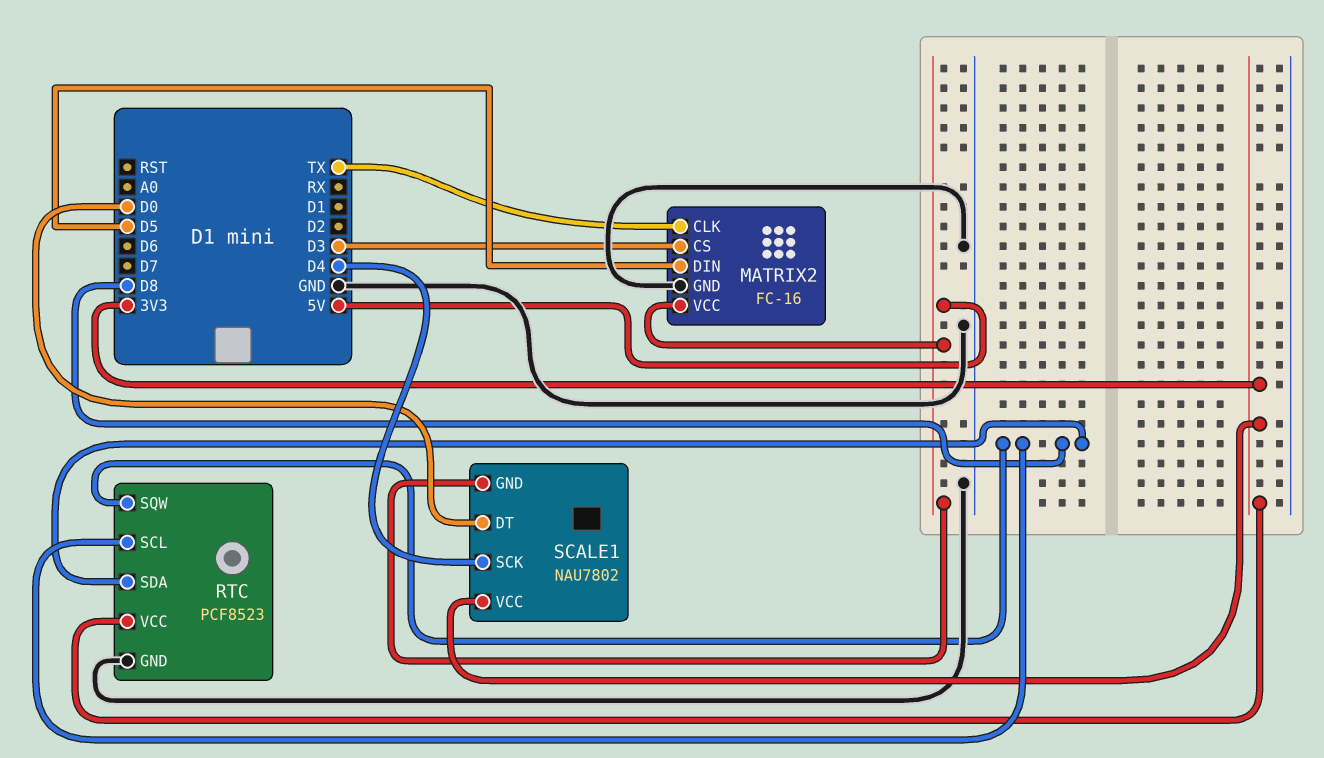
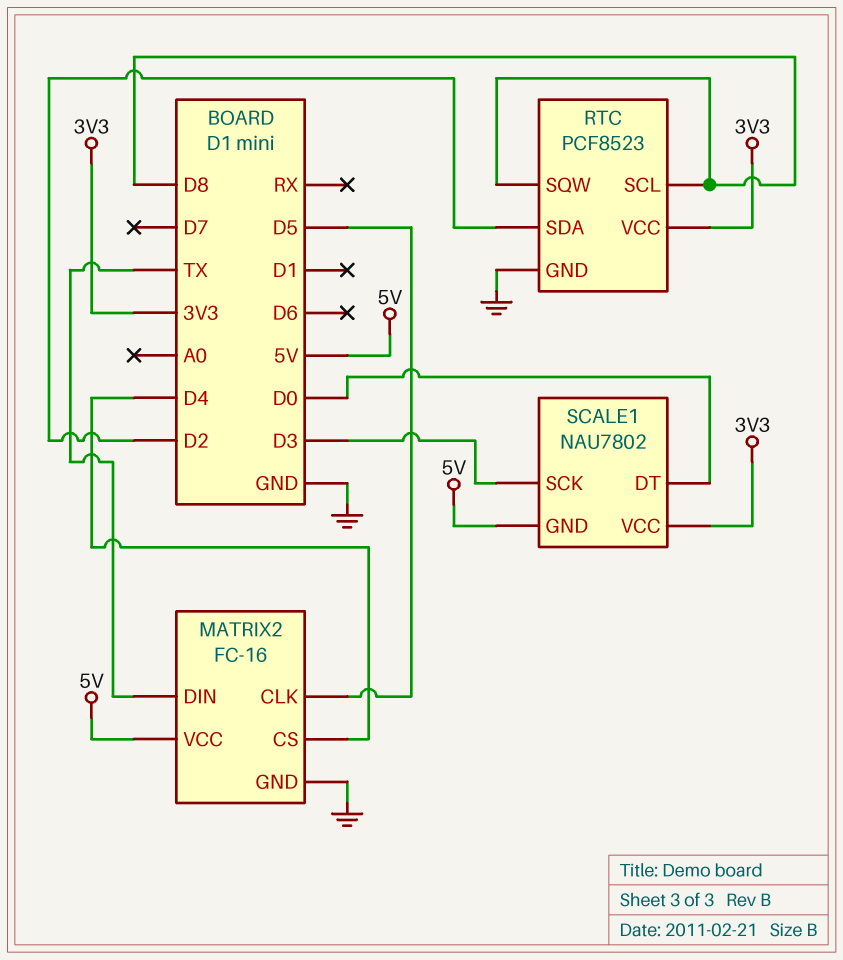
MATRIX2 pin CLK: TX -> D5
MATRIX2 pin CS: D3 -> D4
MATRIX2 pin DIN: D5 -> TX
RTC pin SDA: D8 -> D2
SCALE1 pin SCK: D4 -> D3

